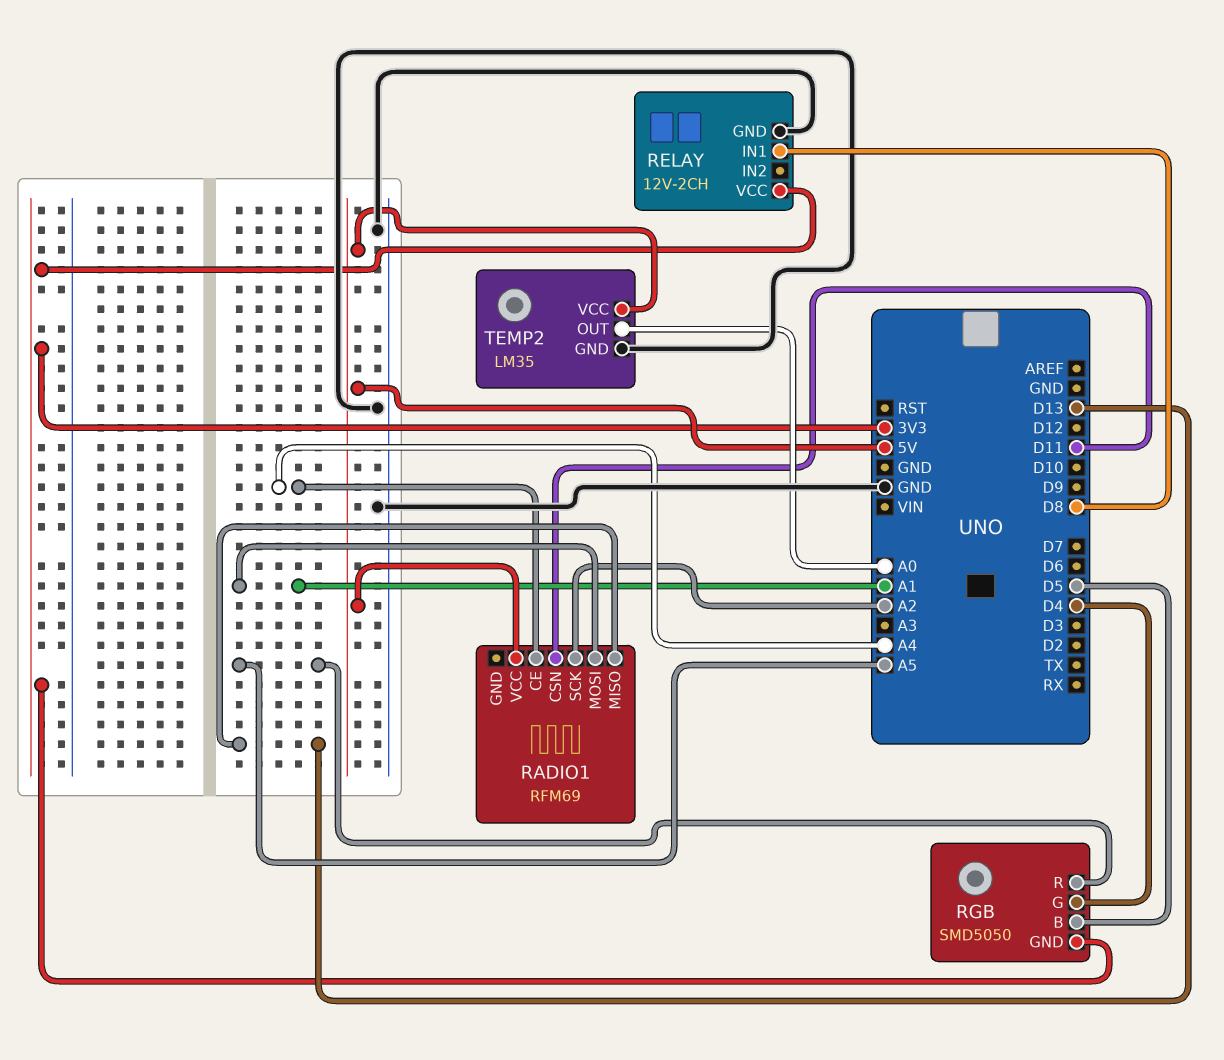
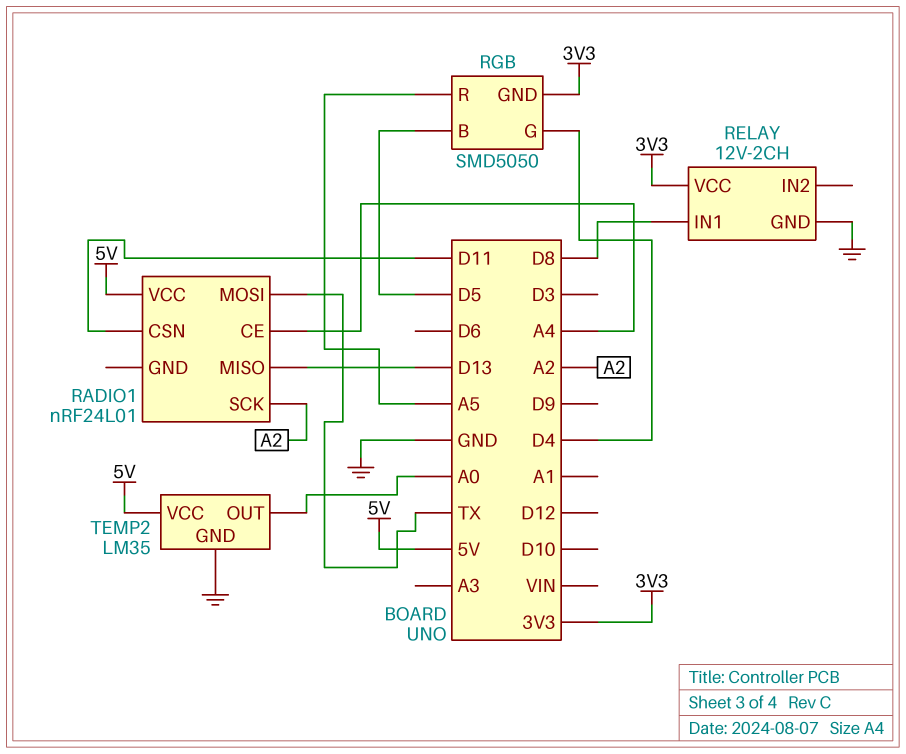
RADIO1: RFM69 -> nRF24L01
RADIO1 pin MOSI: A1 -> TX

